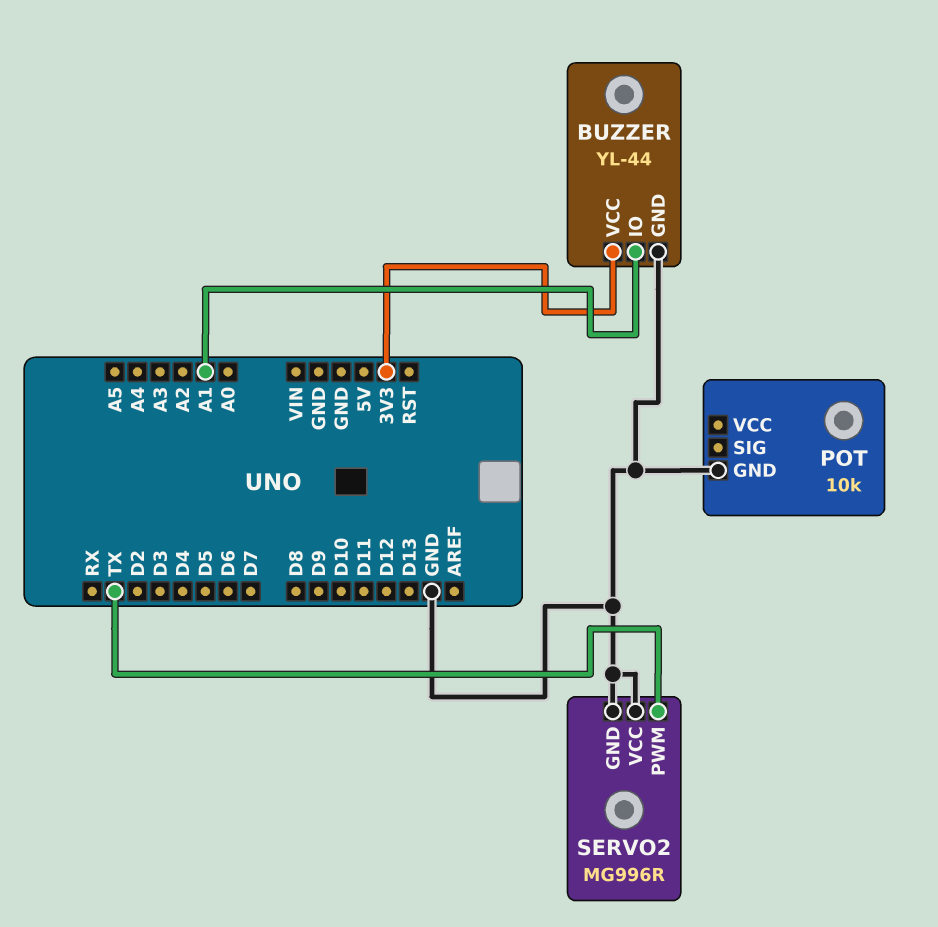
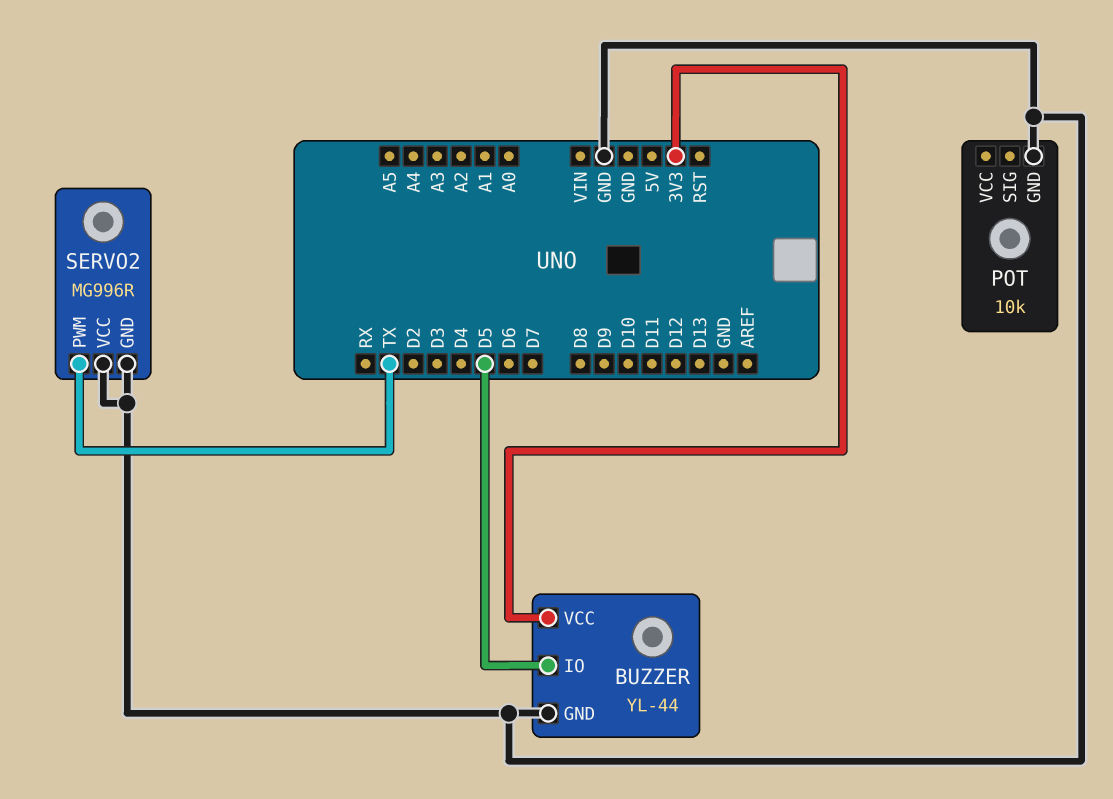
BUZZER pin IO: A1 -> D5

